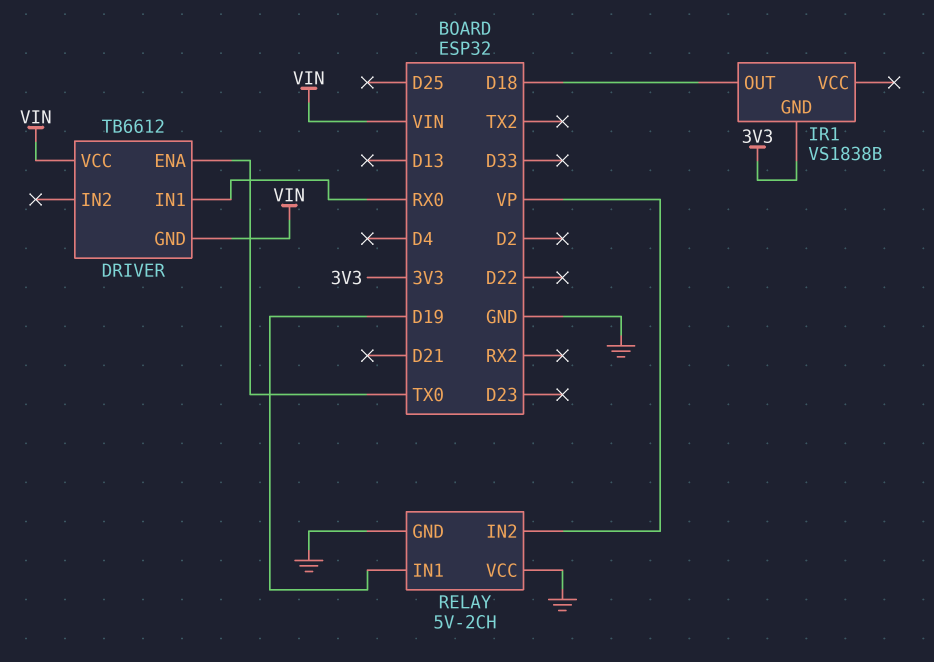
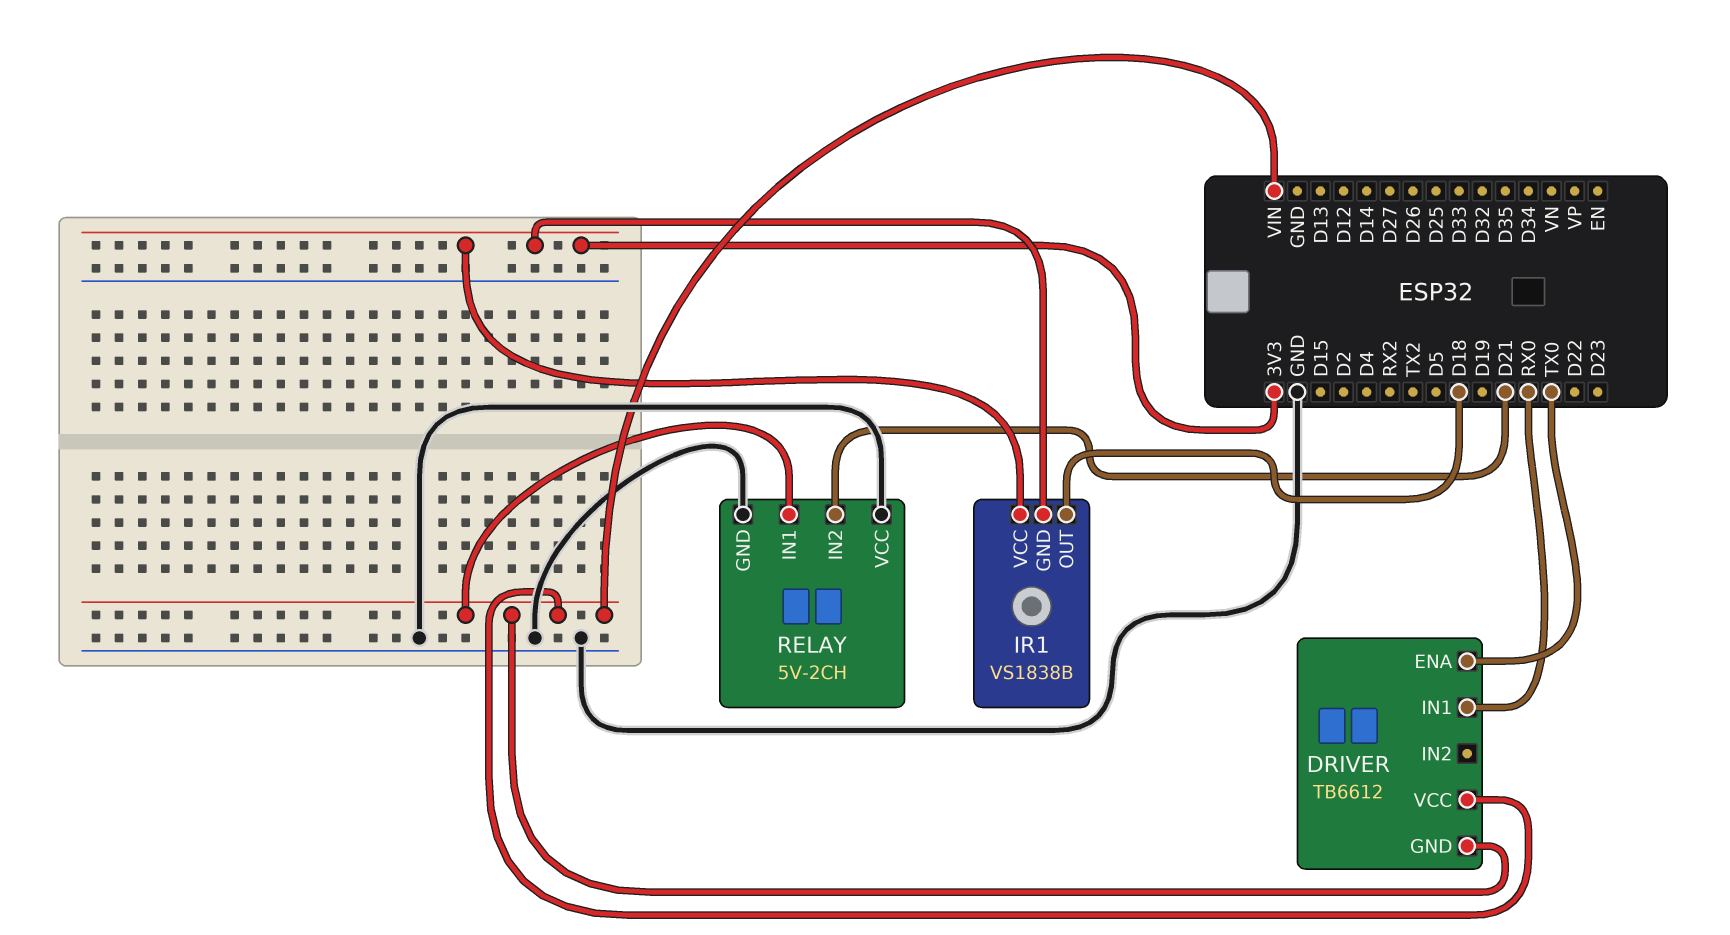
IR1 pin VCC: none -> 3V3
RELAY pin IN1: D19 -> VIN
RELAY pin IN2: VP -> D21

